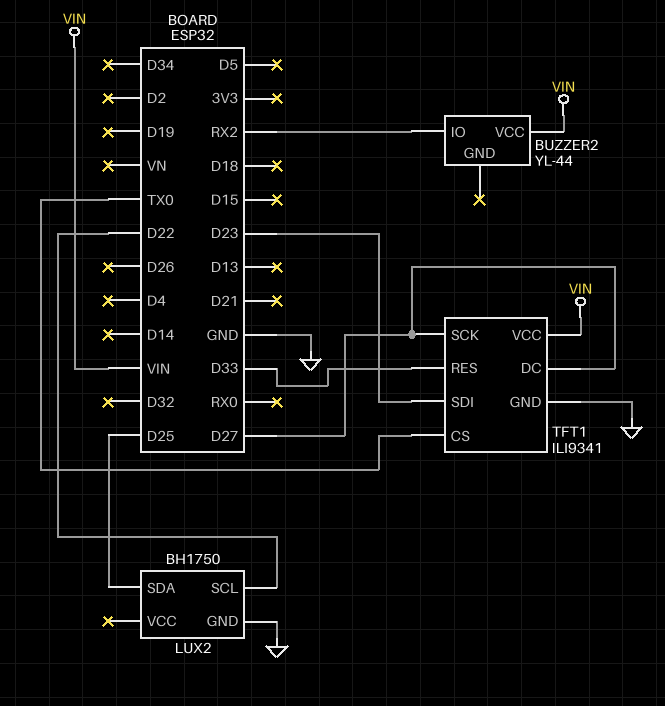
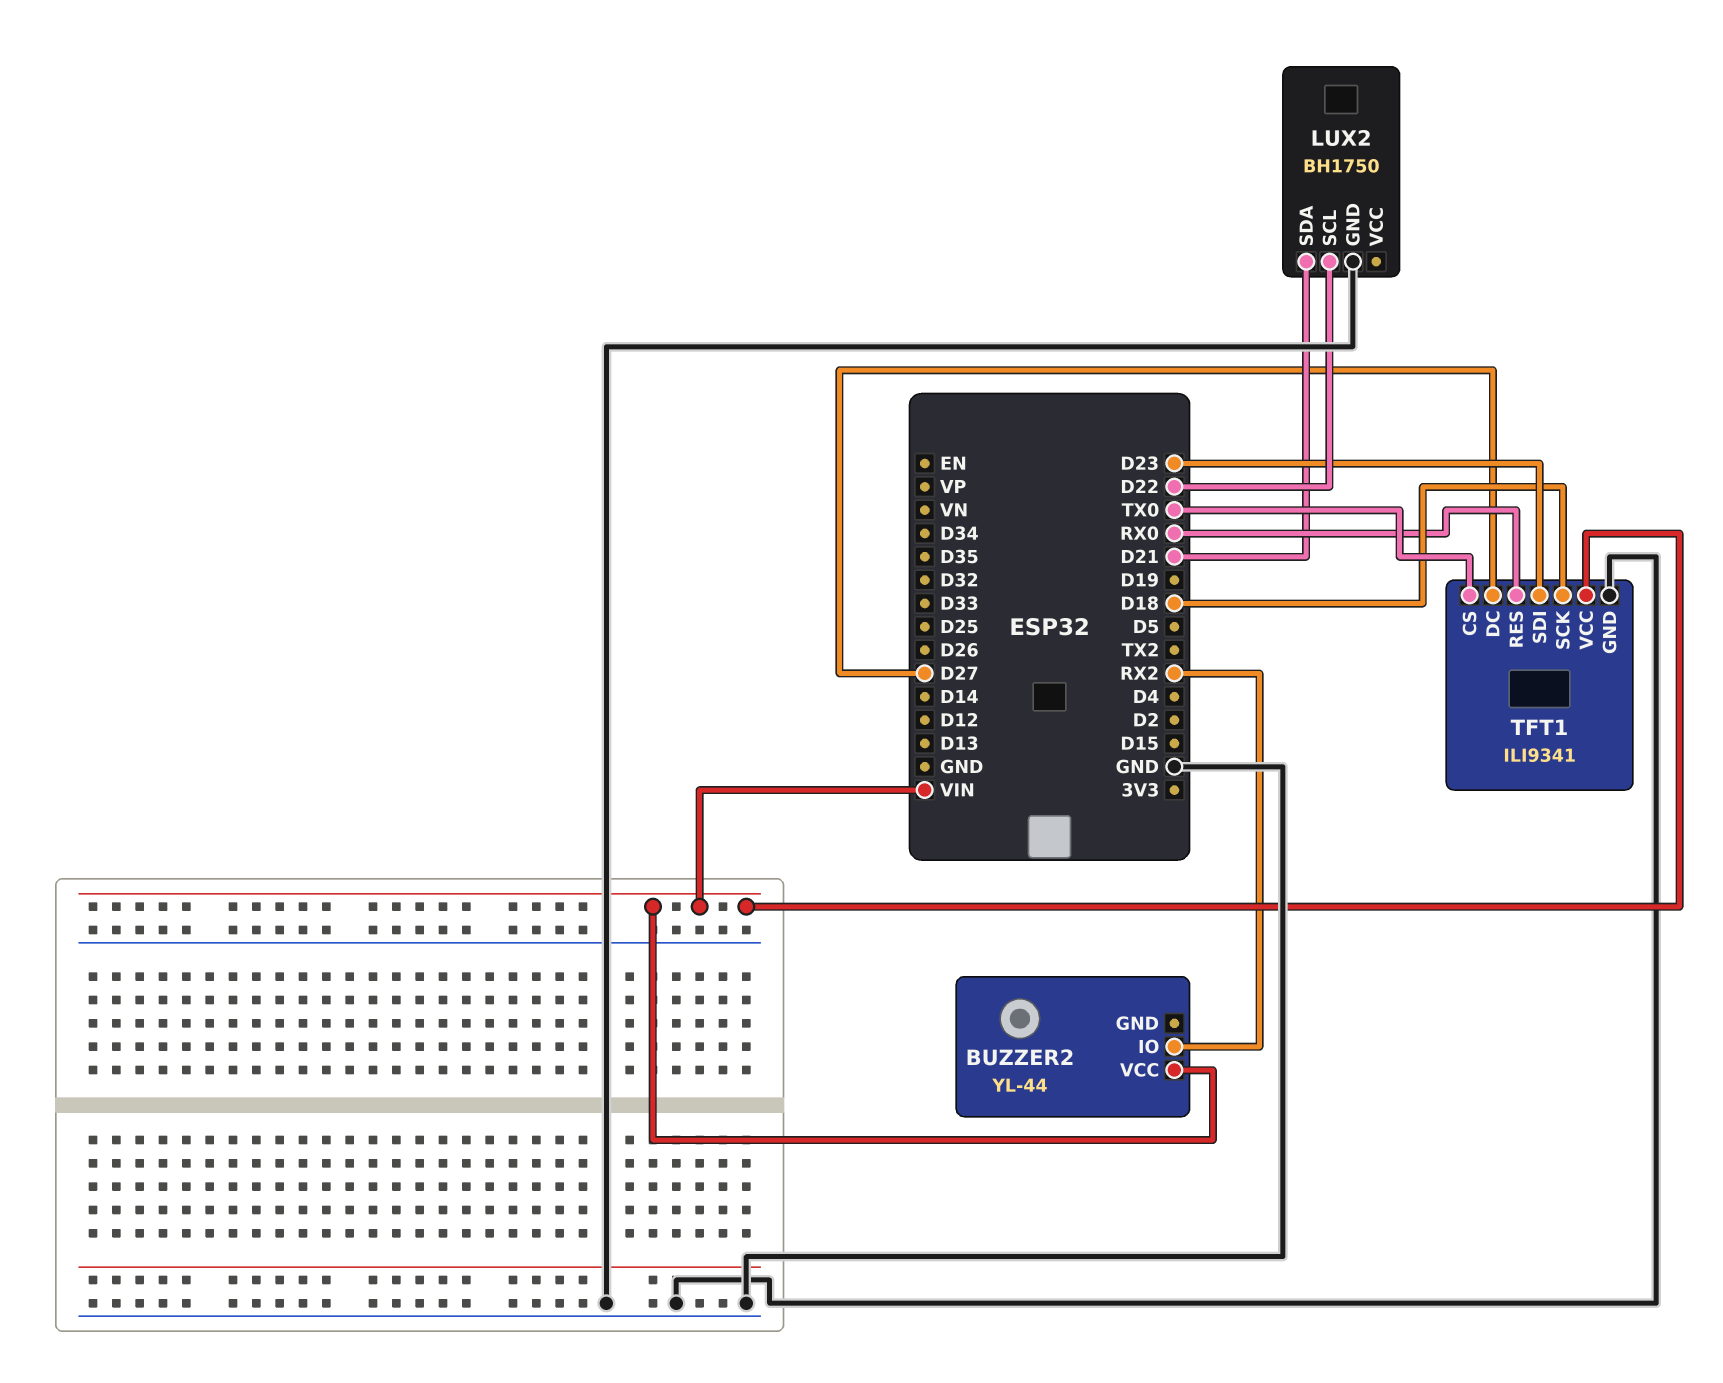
LUX2 pin SDA: D25 -> D21
TFT1 pin RES: D33 -> RX0
TFT1 pin SCK: D27 -> D18

